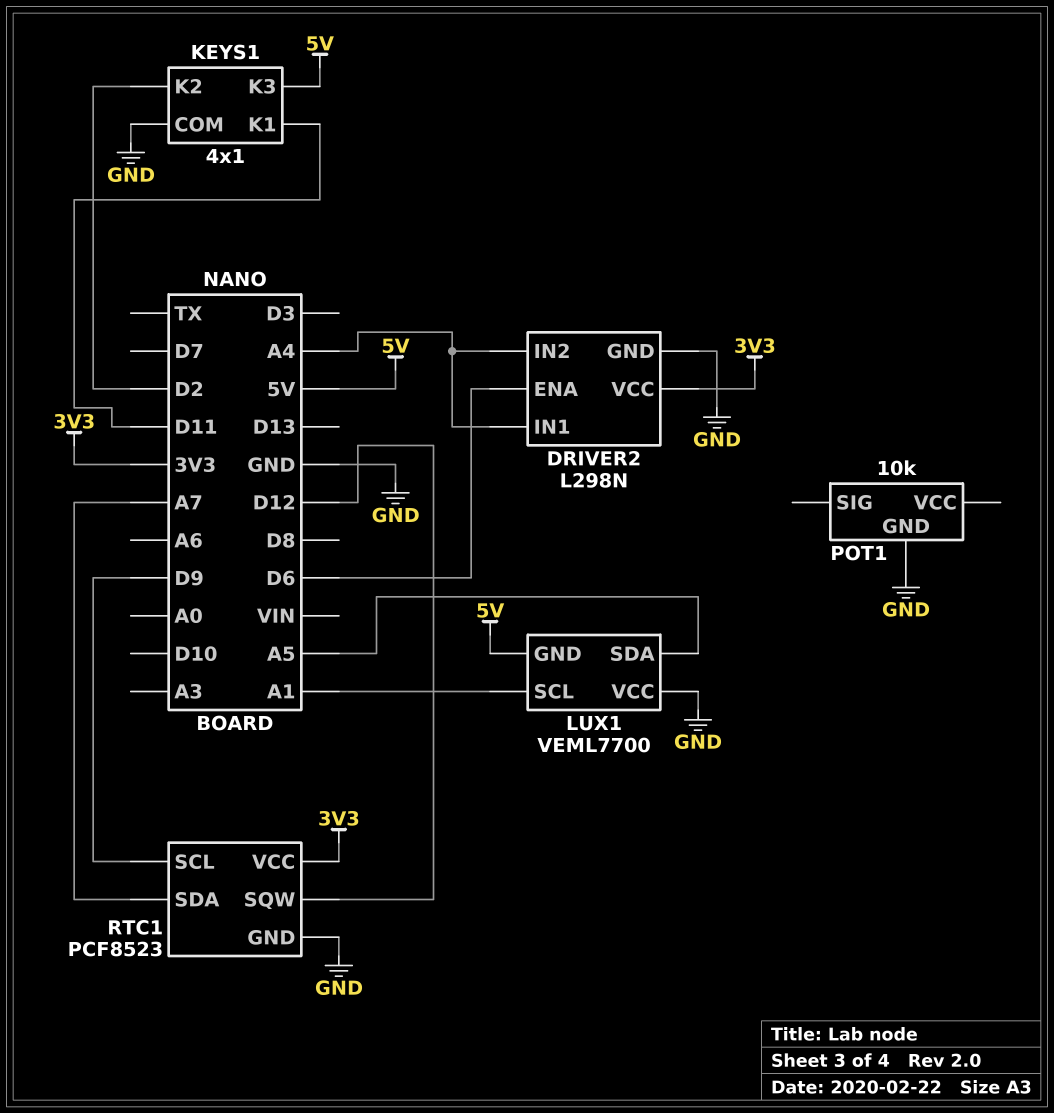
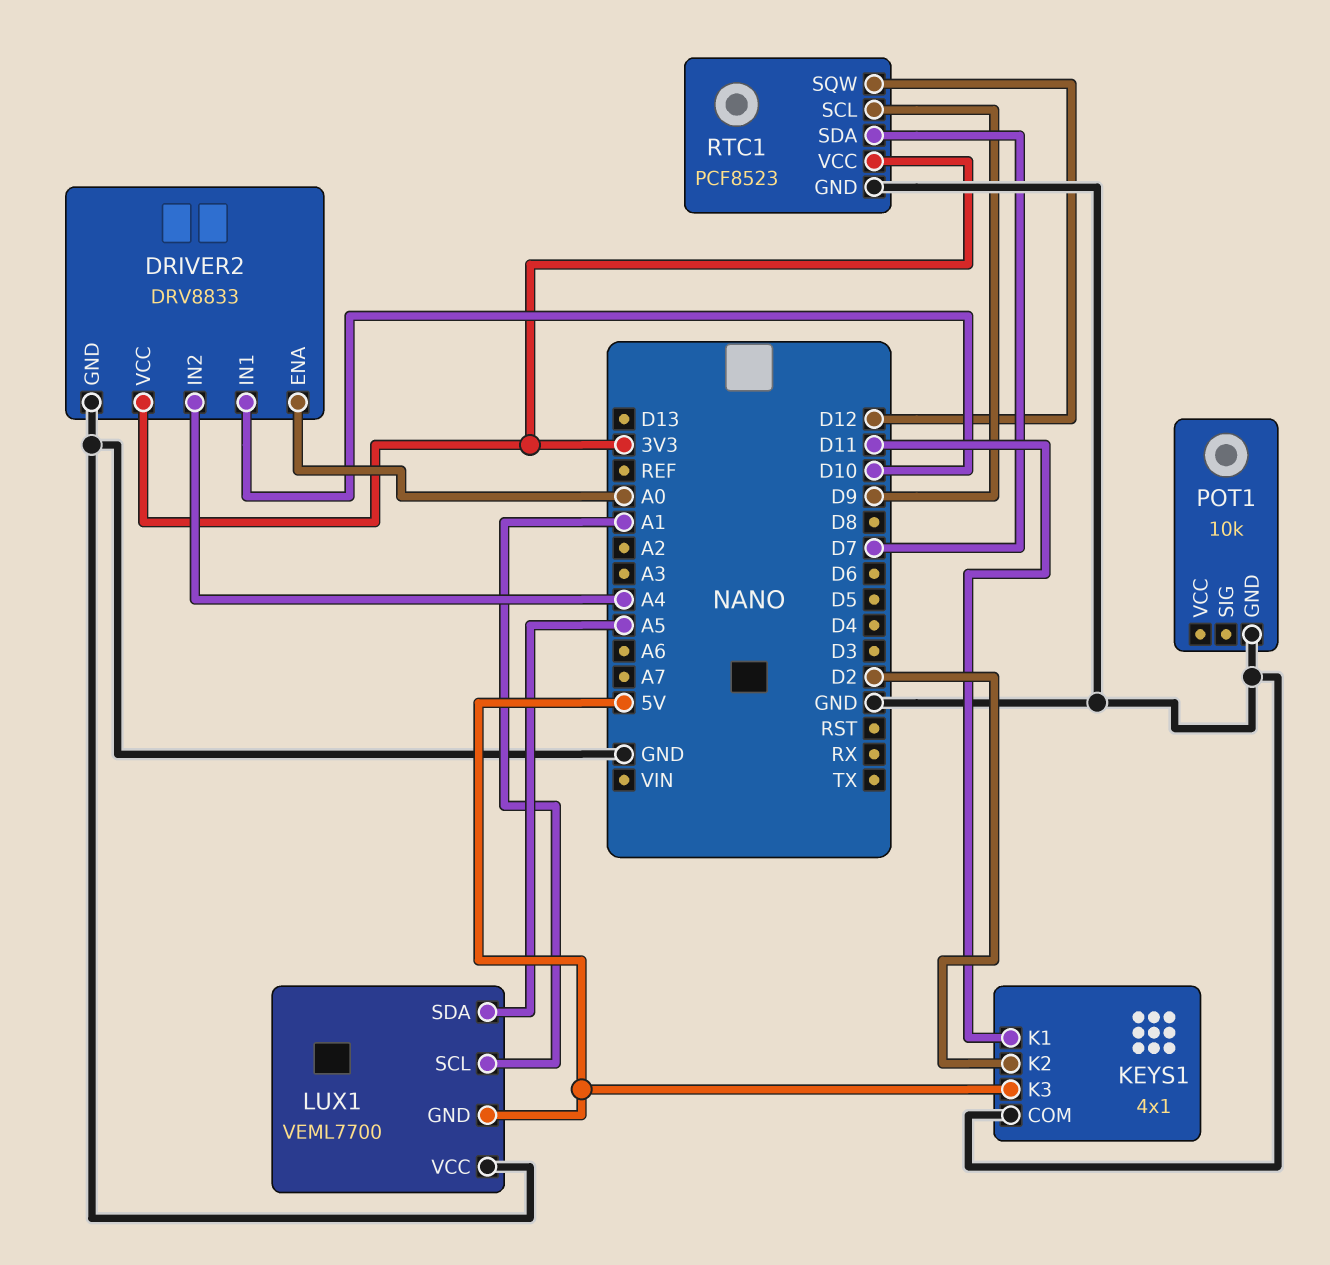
DRIVER2: L298N -> DRV8833
DRIVER2 pin ENA: D6 -> A0
DRIVER2 pin IN1: A4 -> D10
RTC1 pin SDA: A7 -> D7

